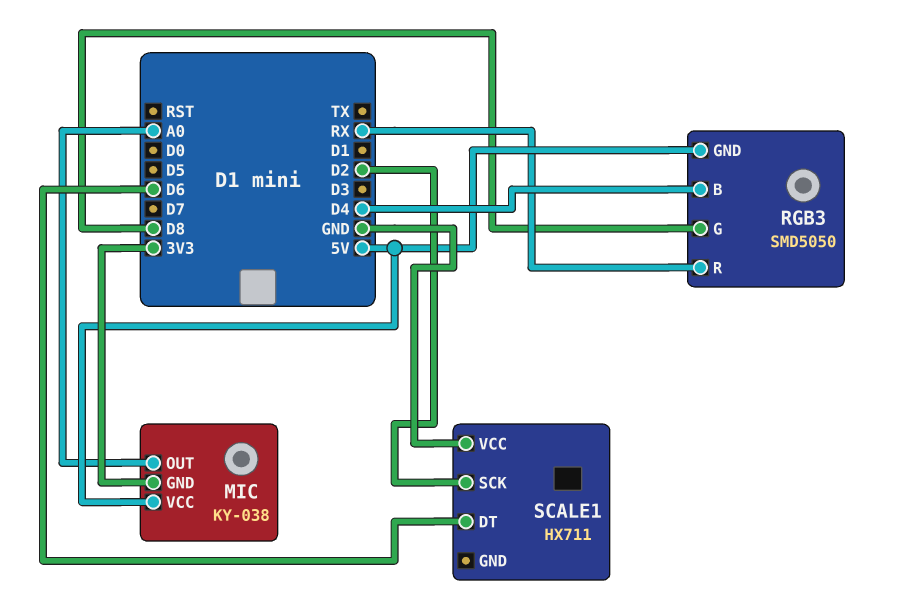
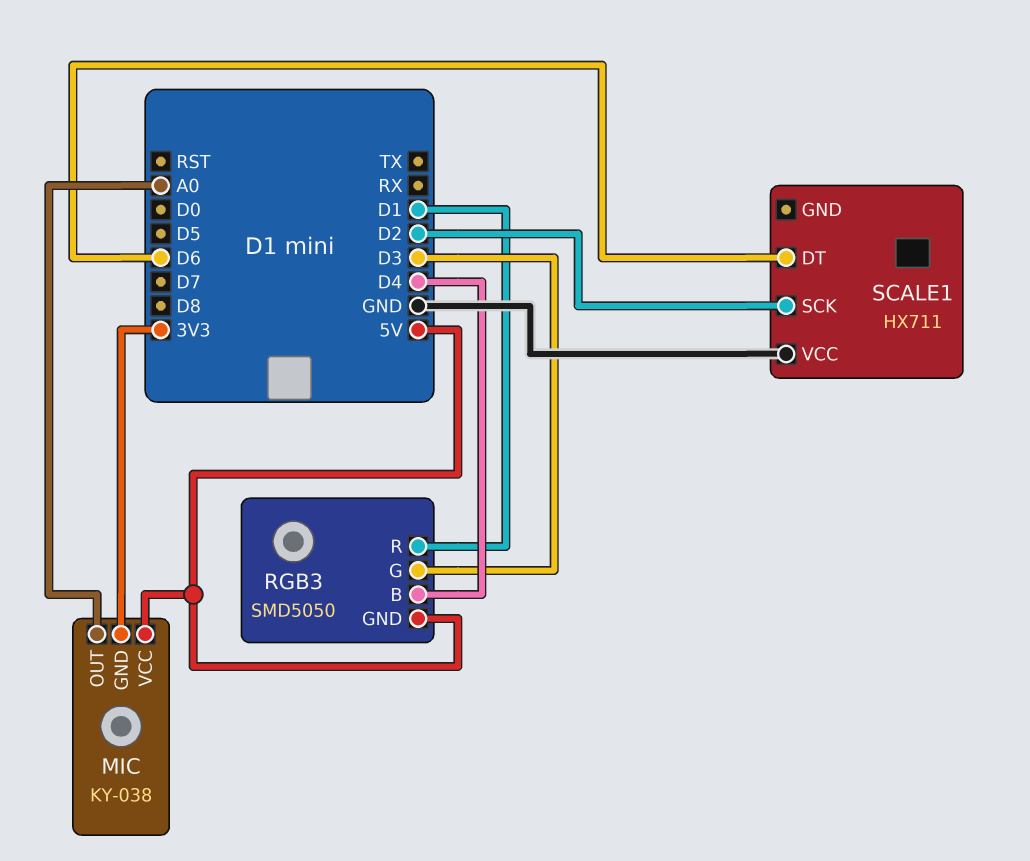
RGB3 pin G: D8 -> D3
RGB3 pin R: RX -> D1

